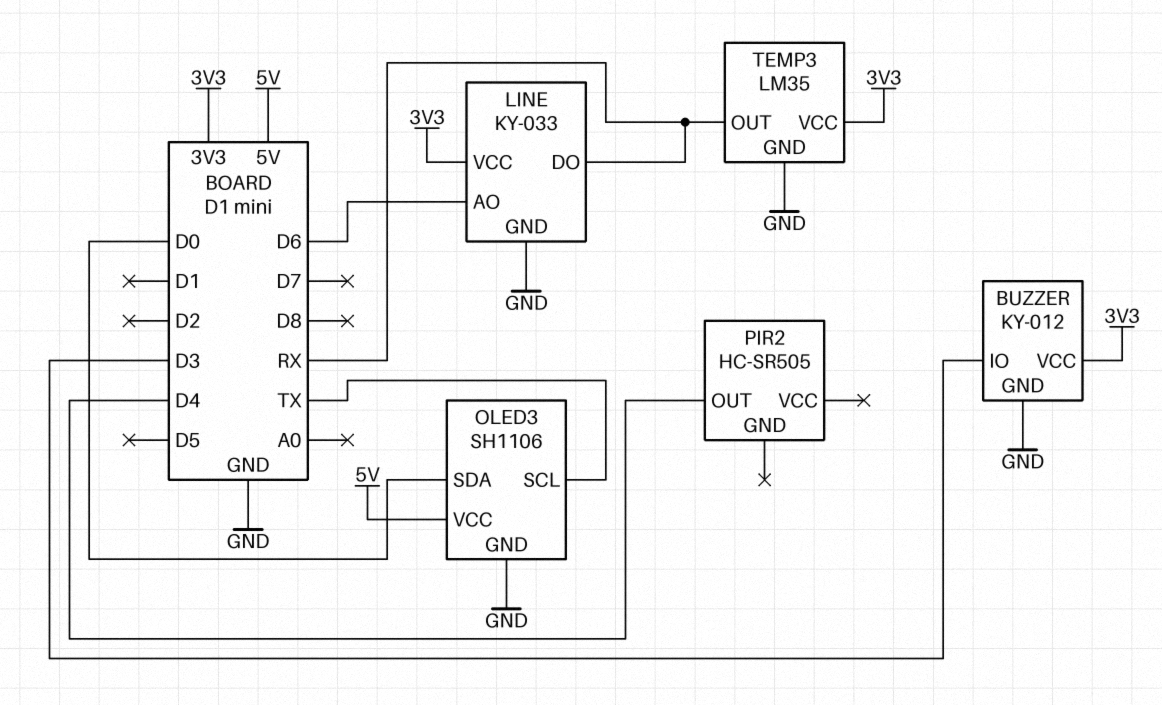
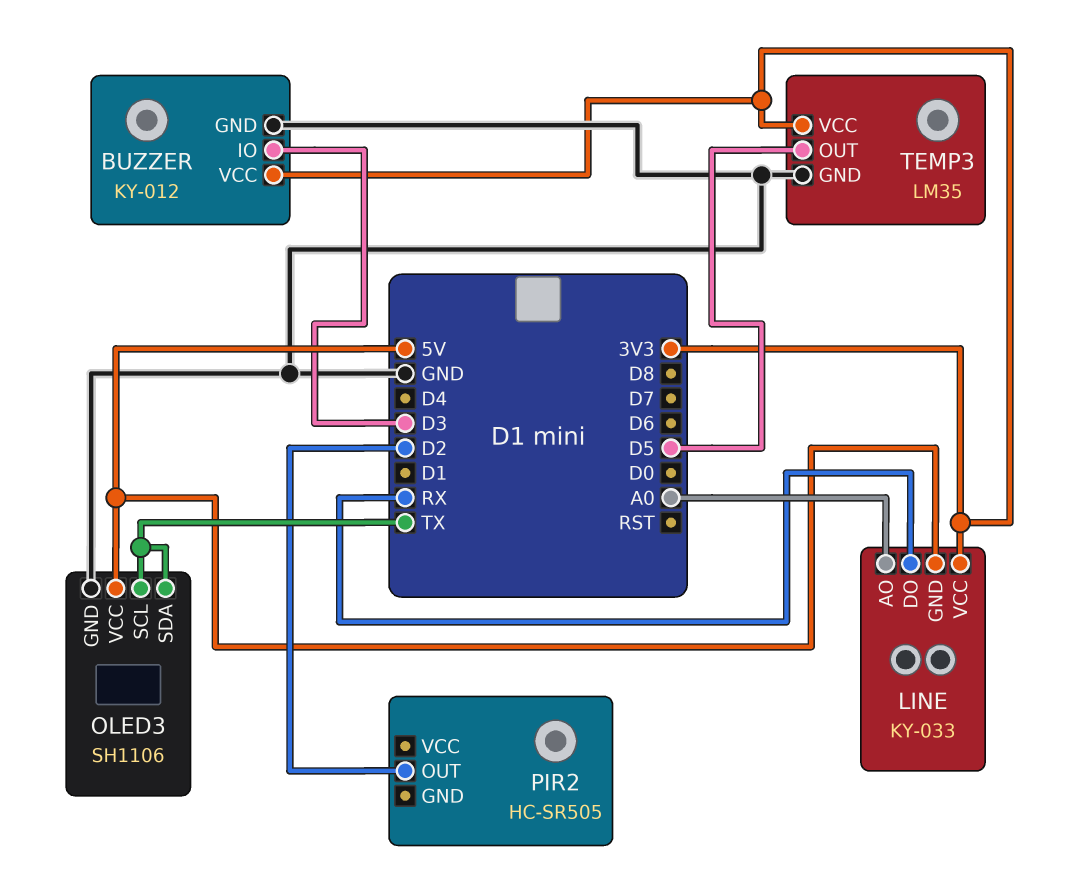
LINE pin AO: D6 -> A0
LINE pin GND: GND -> 5V
OLED3 pin SDA: D0 -> TX
PIR2 pin OUT: D4 -> D2
TEMP3 pin OUT: RX -> D5

